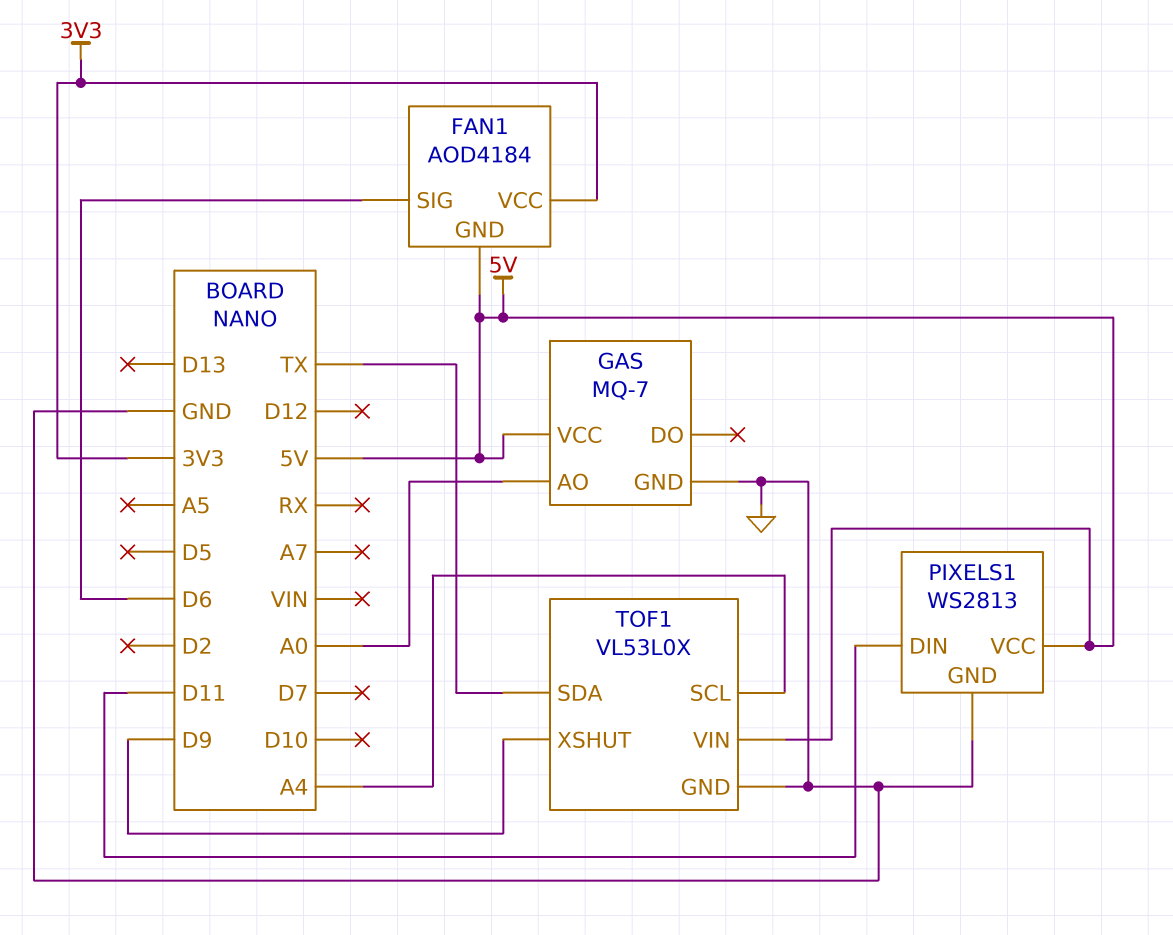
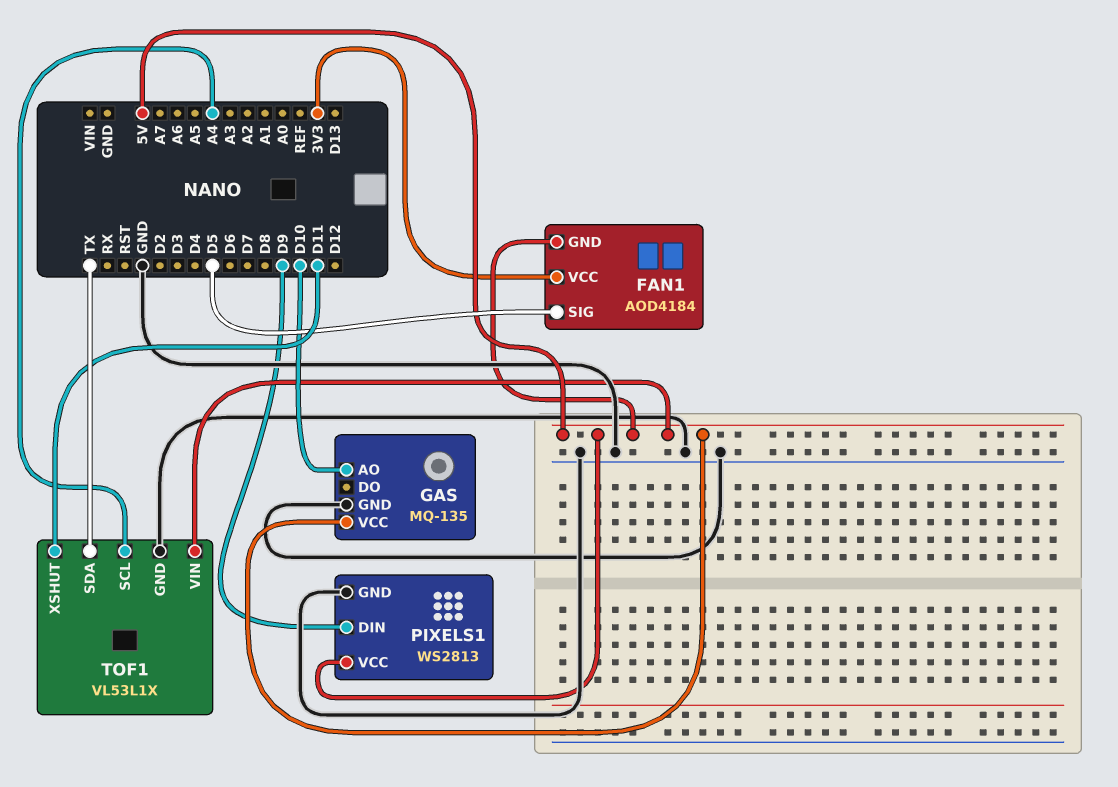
FAN1 pin SIG: D6 -> D5
GAS: MQ-7 -> MQ-135
GAS pin AO: A0 -> D10
PIXELS1 pin DIN: D11 -> D9
TOF1: VL53L0X -> VL53L1X
TOF1 pin XSHUT: D9 -> D11

